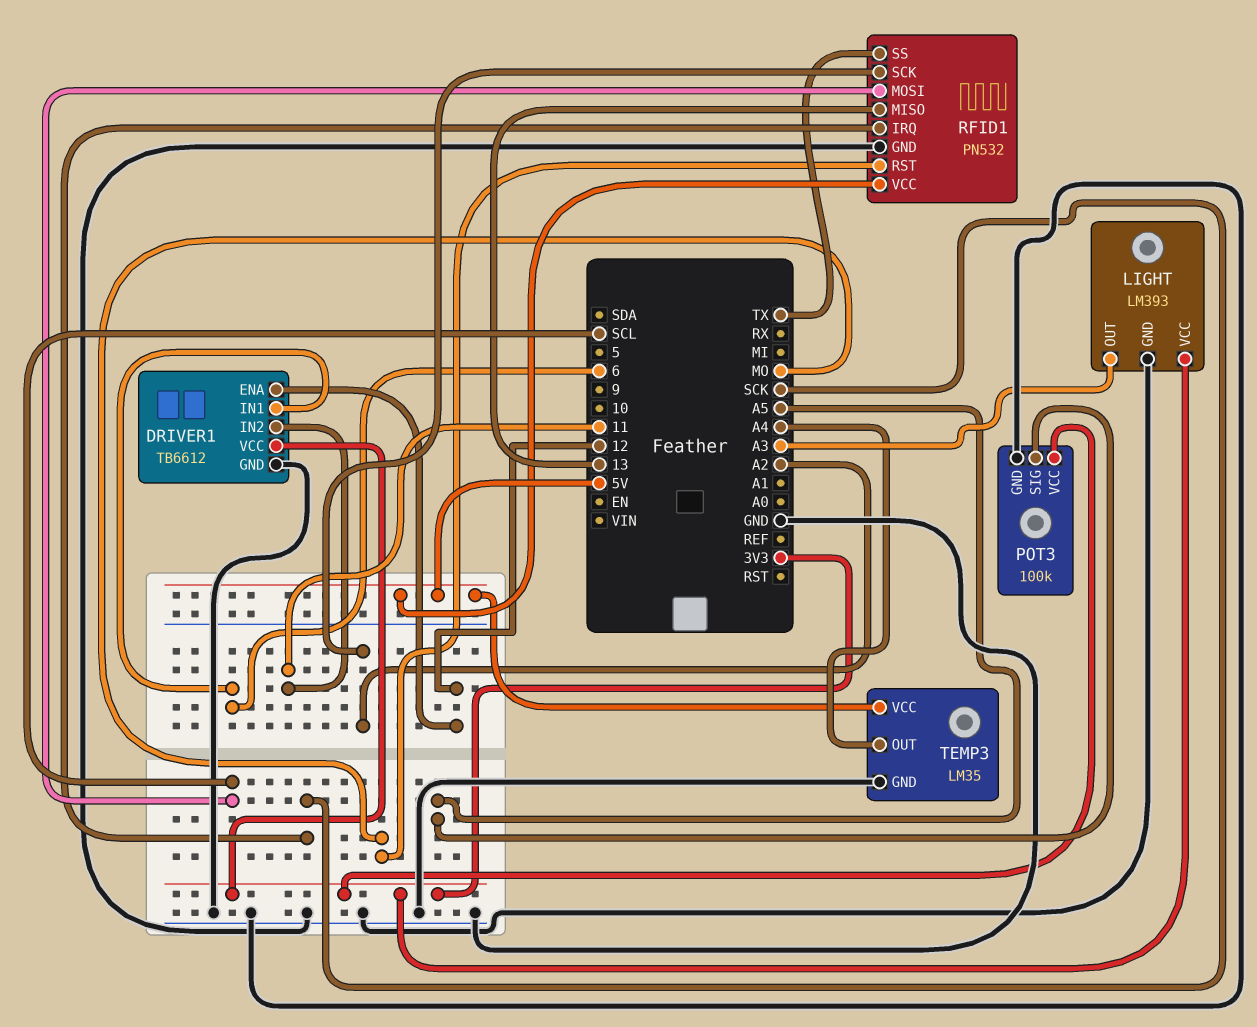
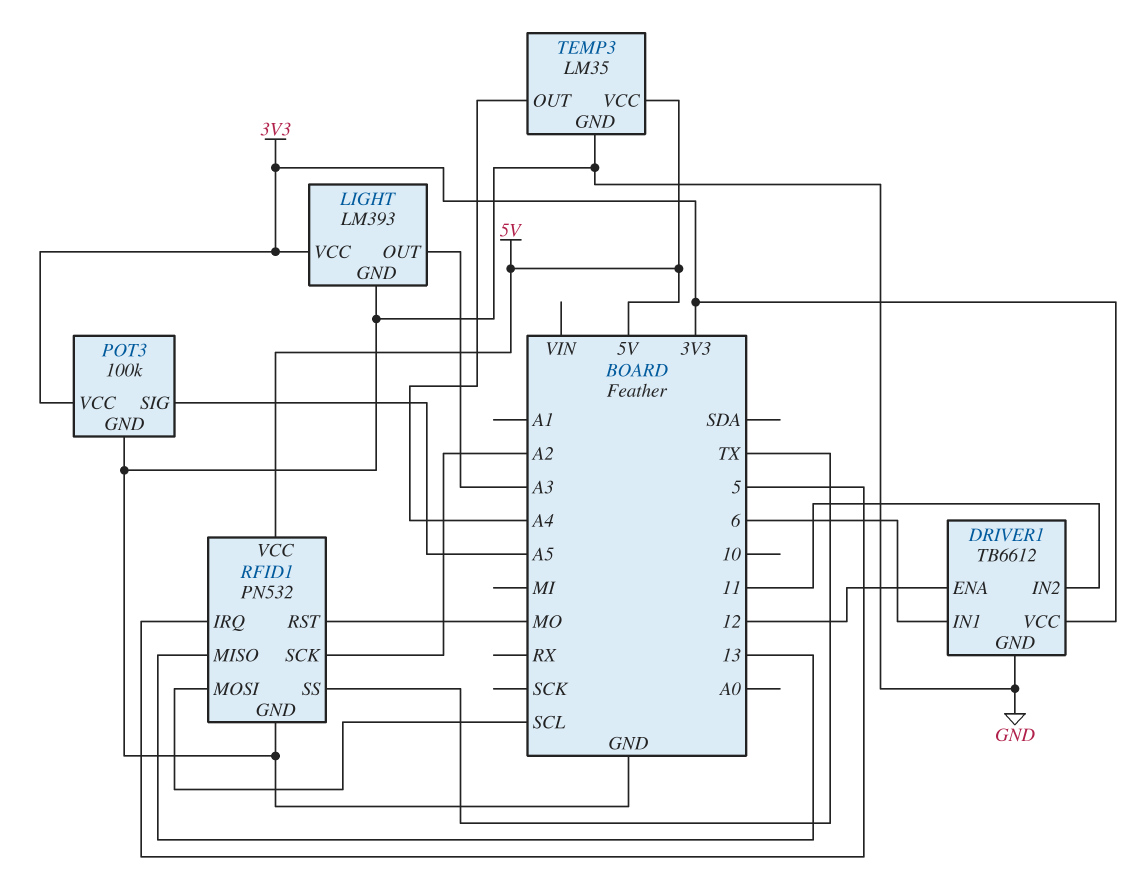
RFID1 pin IRQ: SCK -> 5

